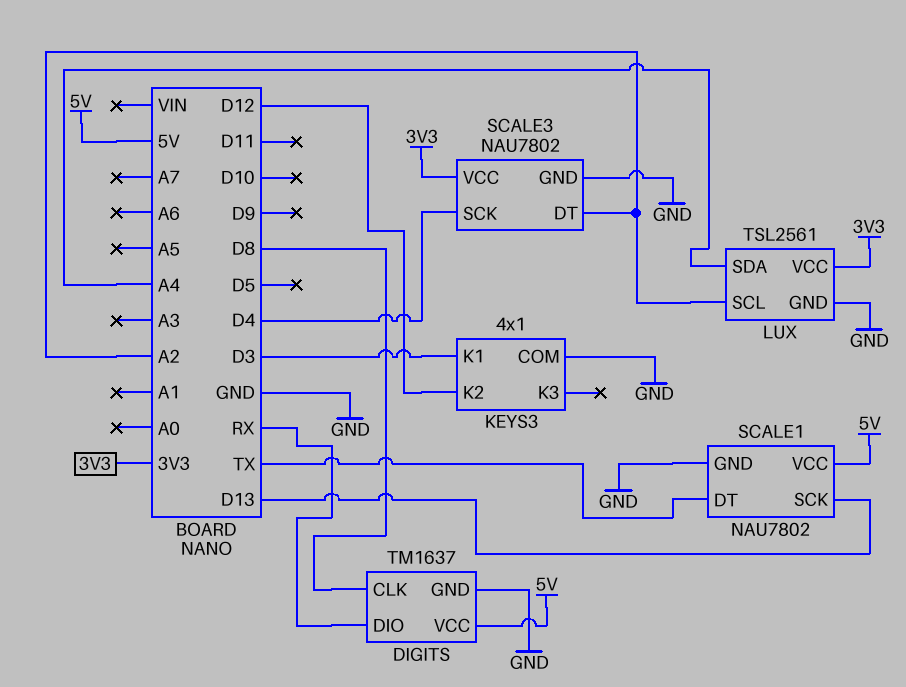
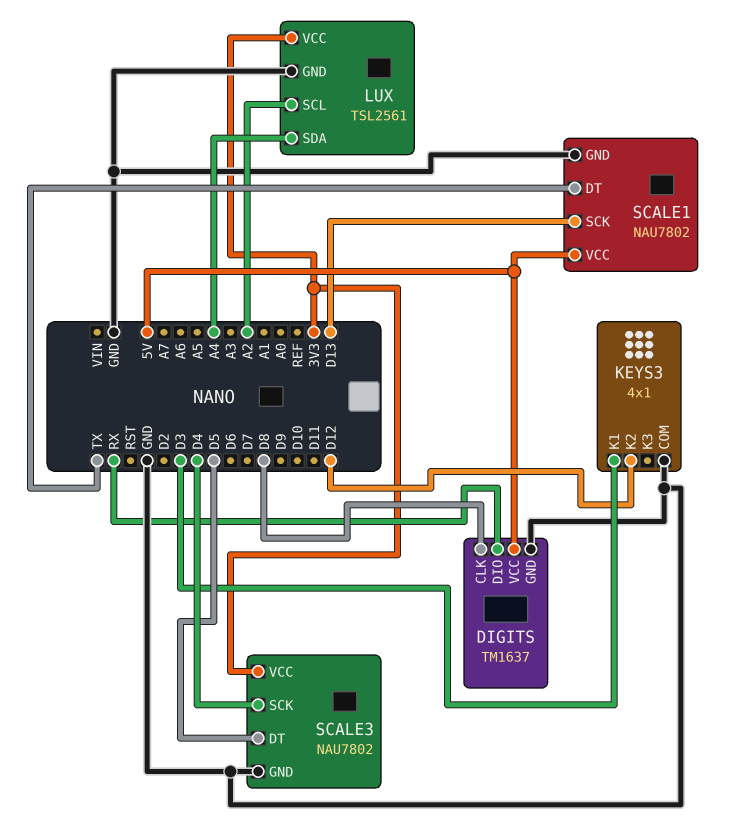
SCALE3 pin DT: A2 -> D5

